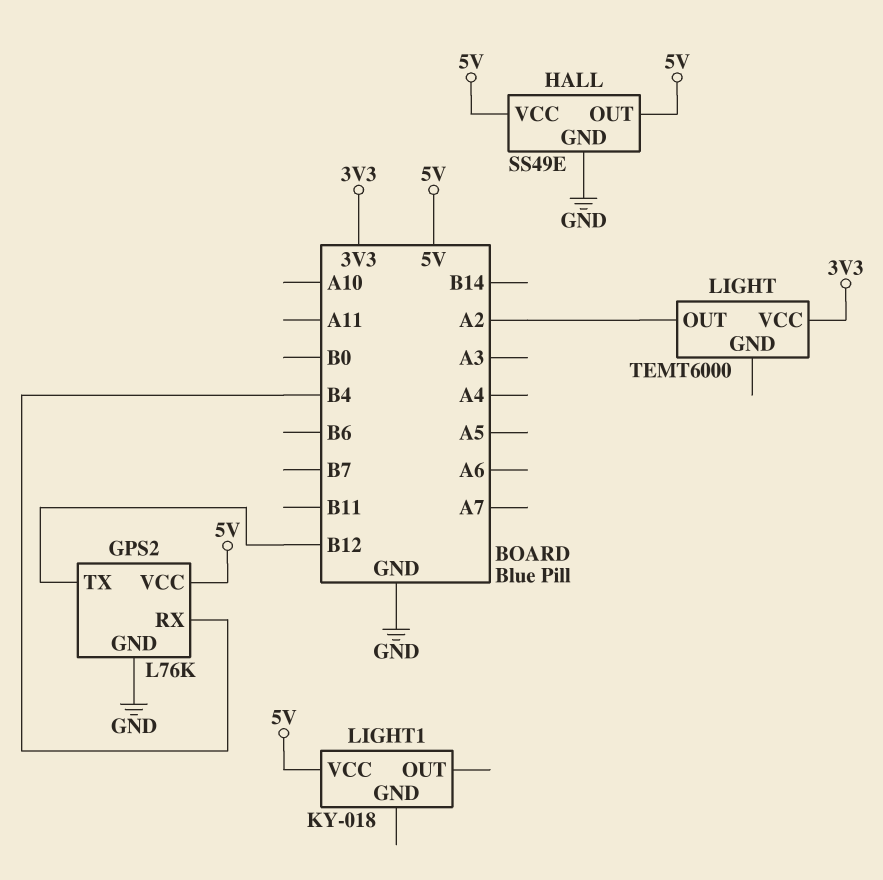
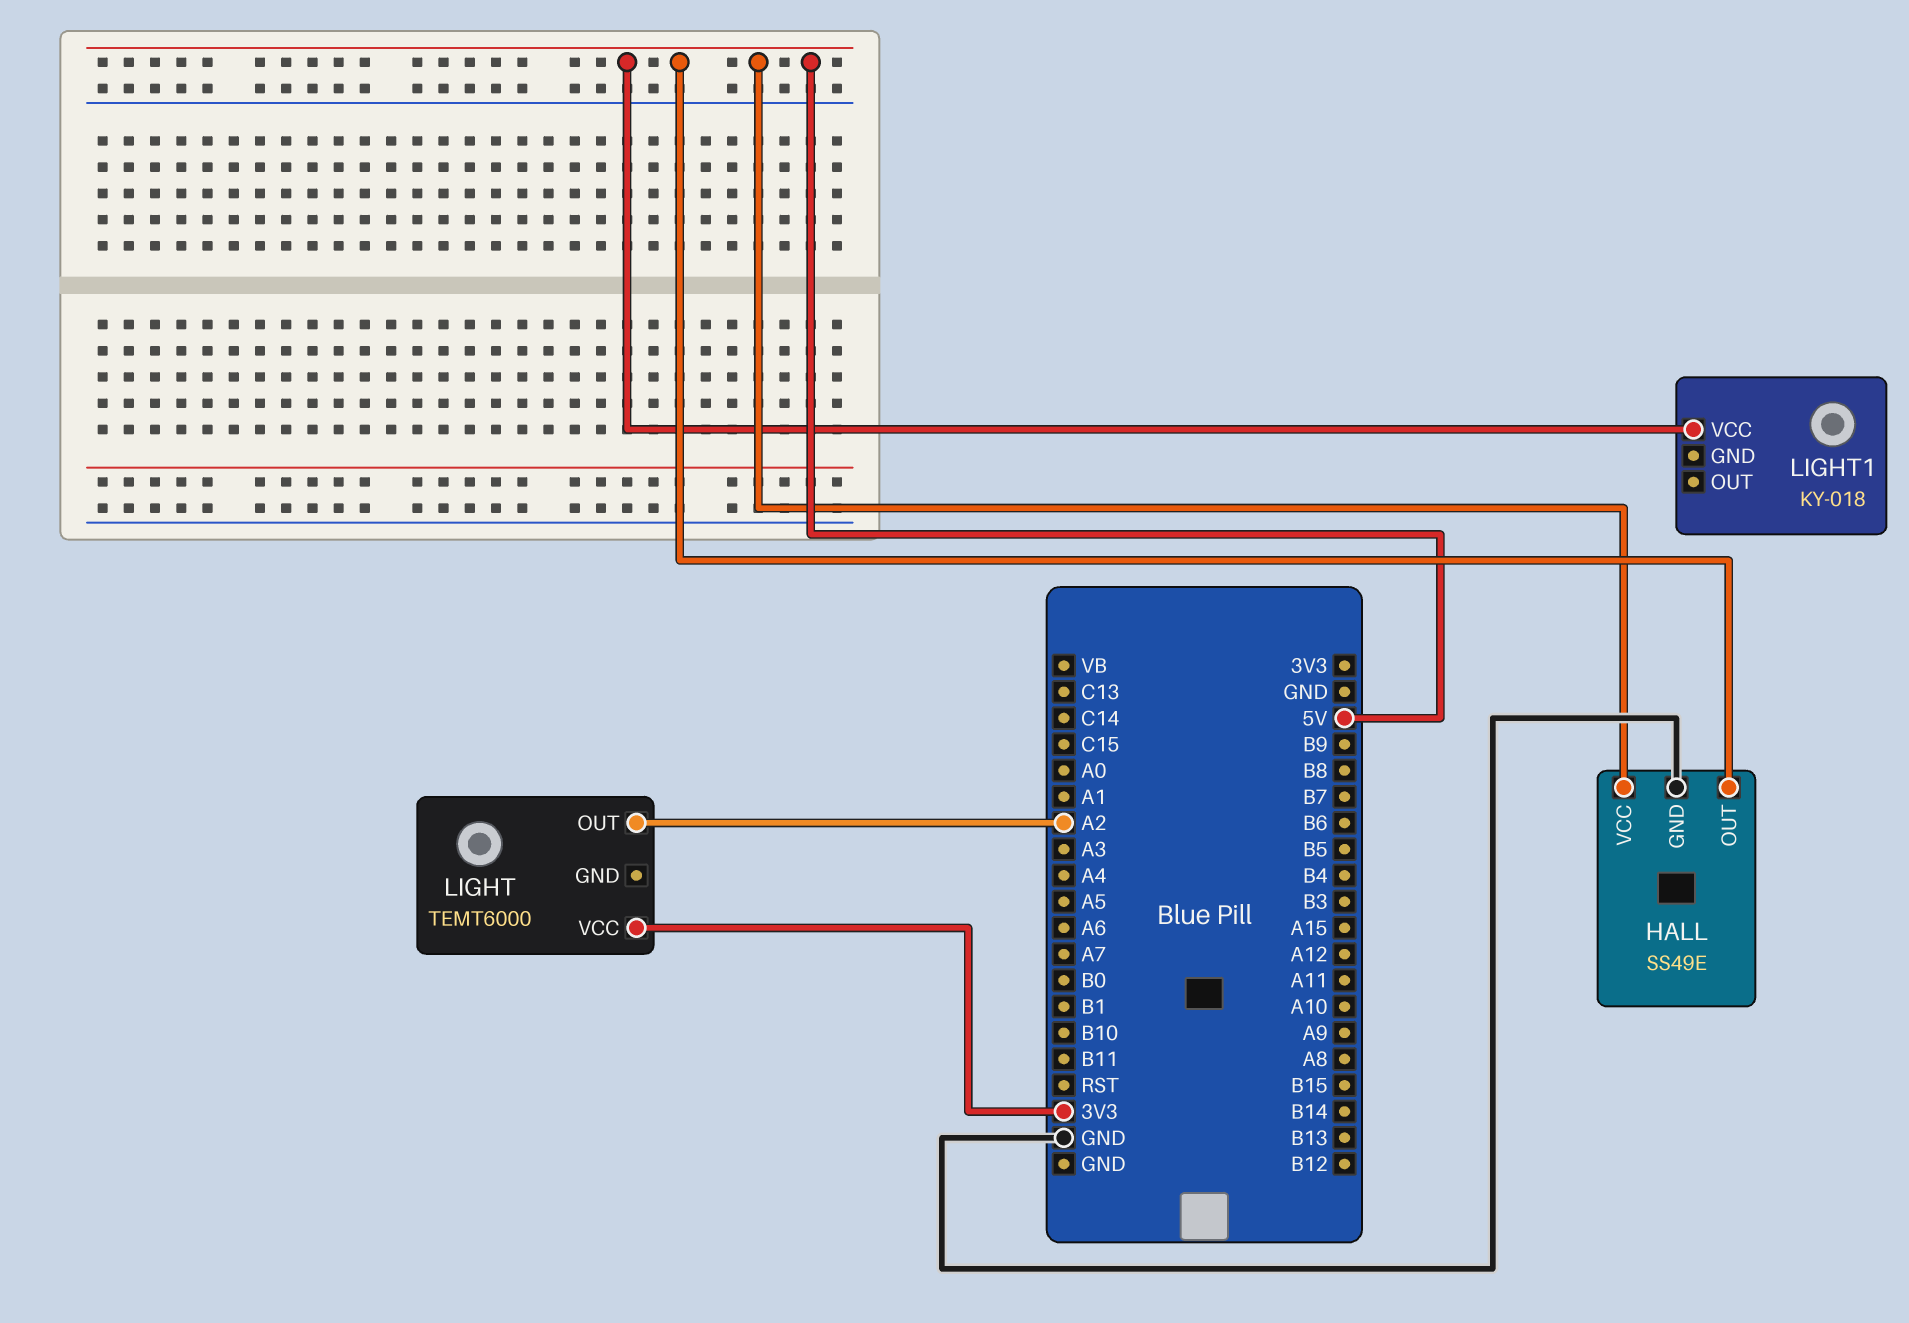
GPS2: L76K -> none
GPS2 pin GND: GND -> none
GPS2 pin RX: B4 -> none
GPS2 pin TX: B12 -> none
GPS2 pin VCC: 5V -> none

